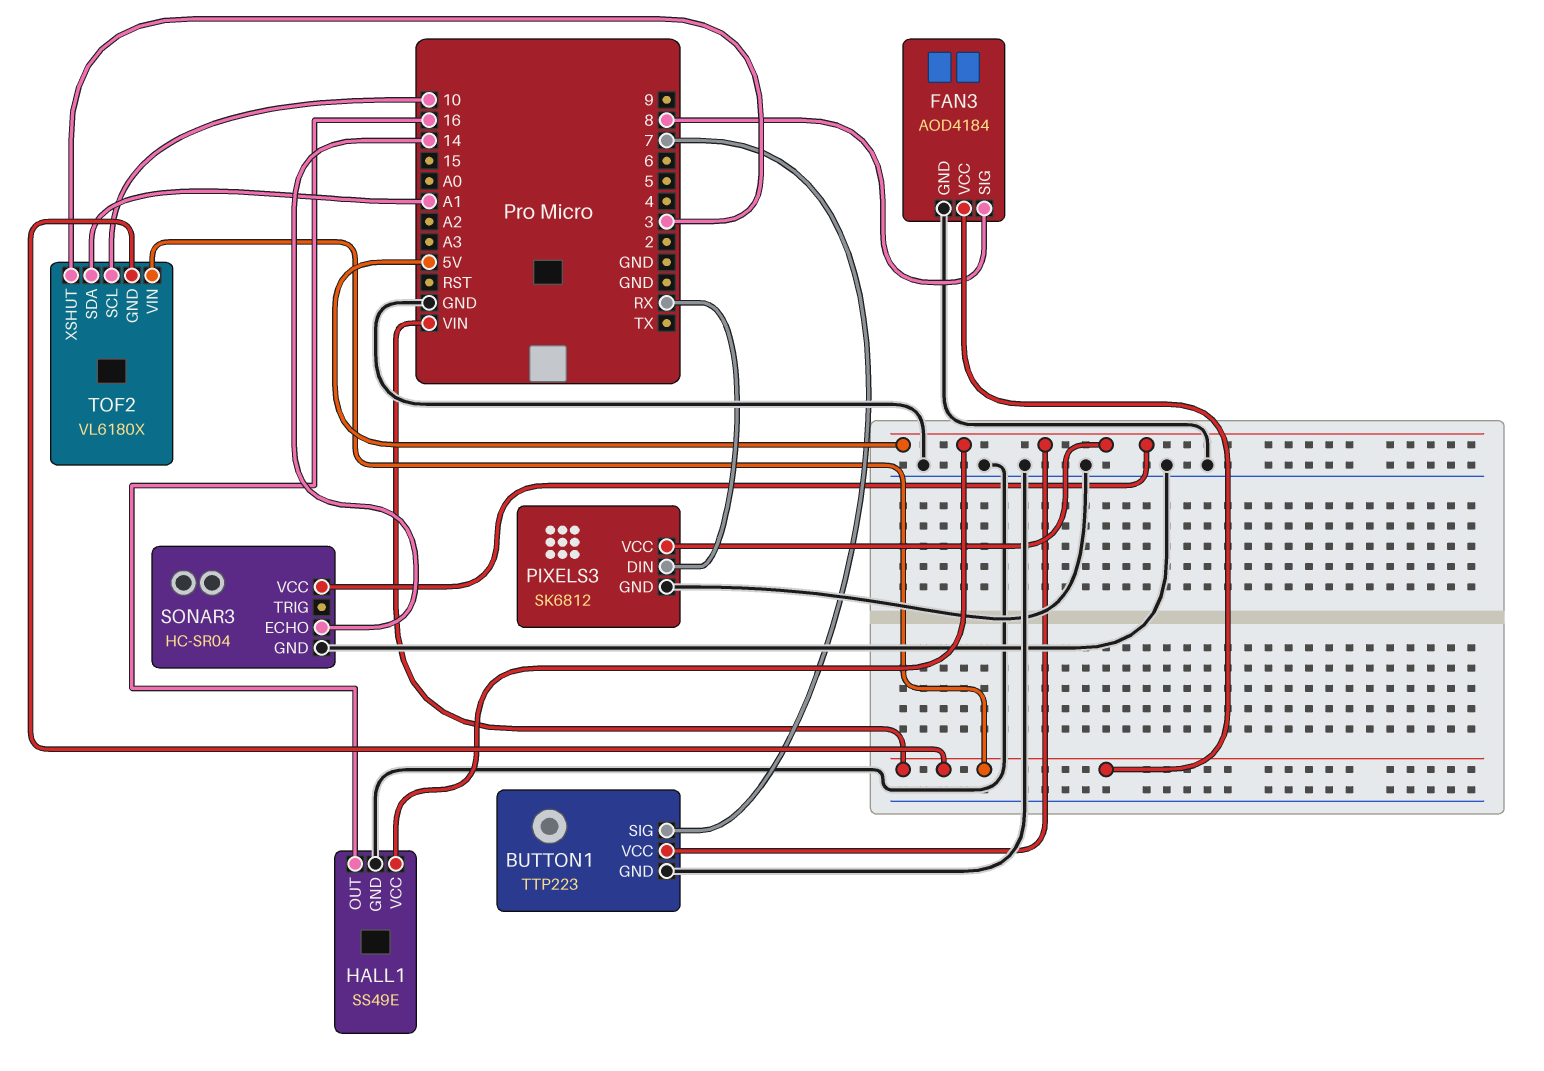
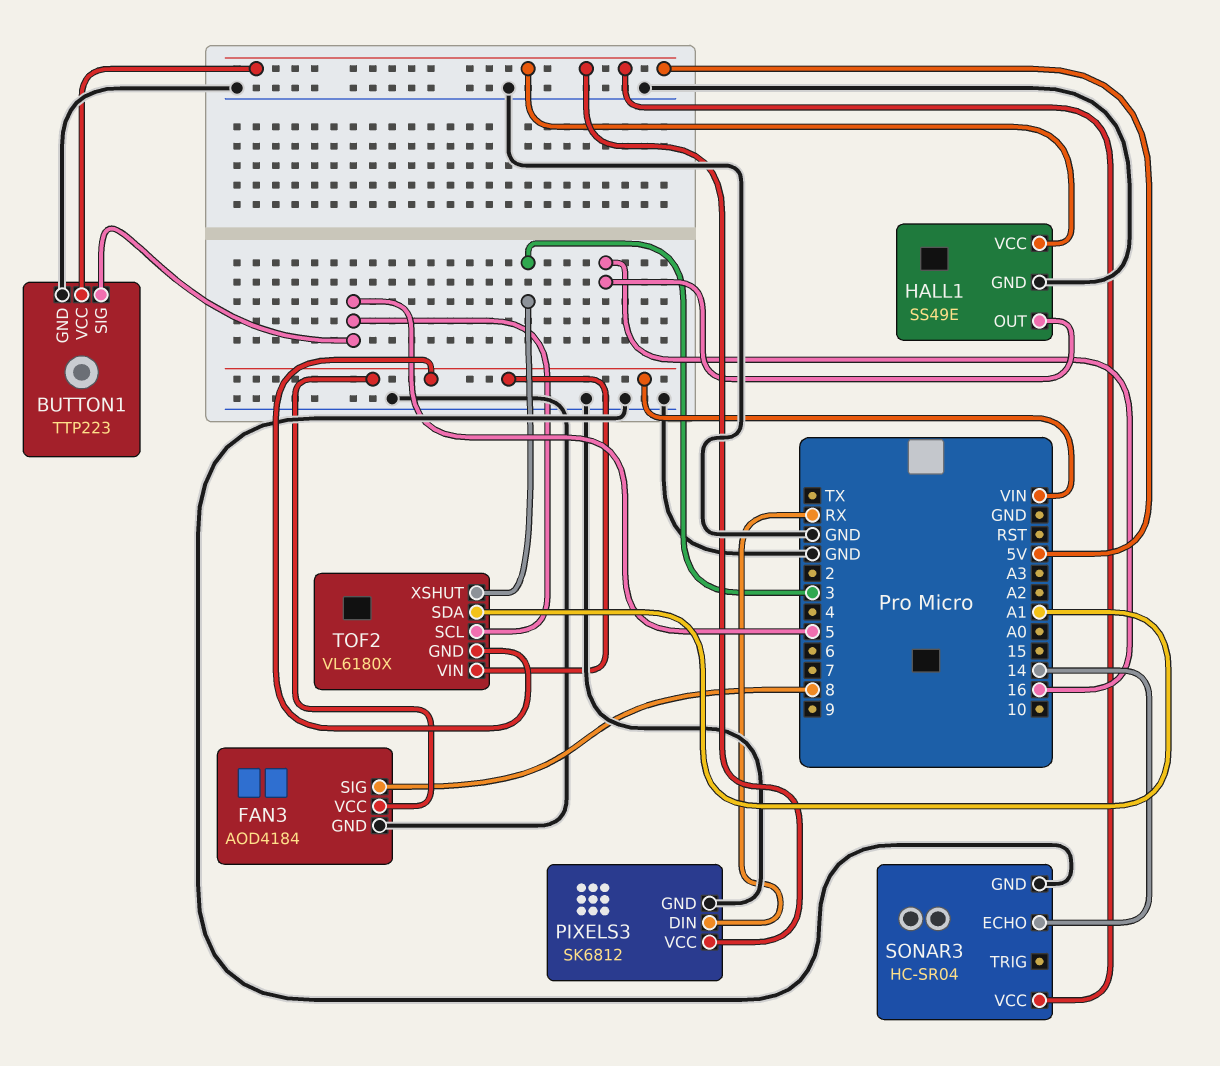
BUTTON1 pin SIG: 7 -> 5
TOF2 pin SCL: 10 -> 5

